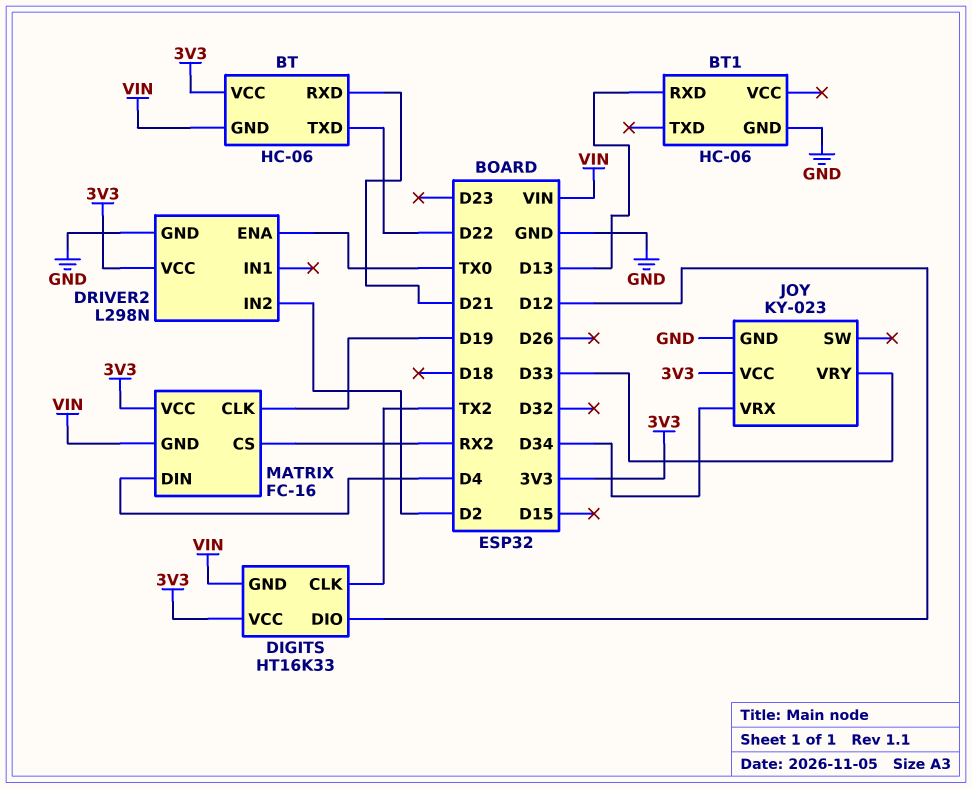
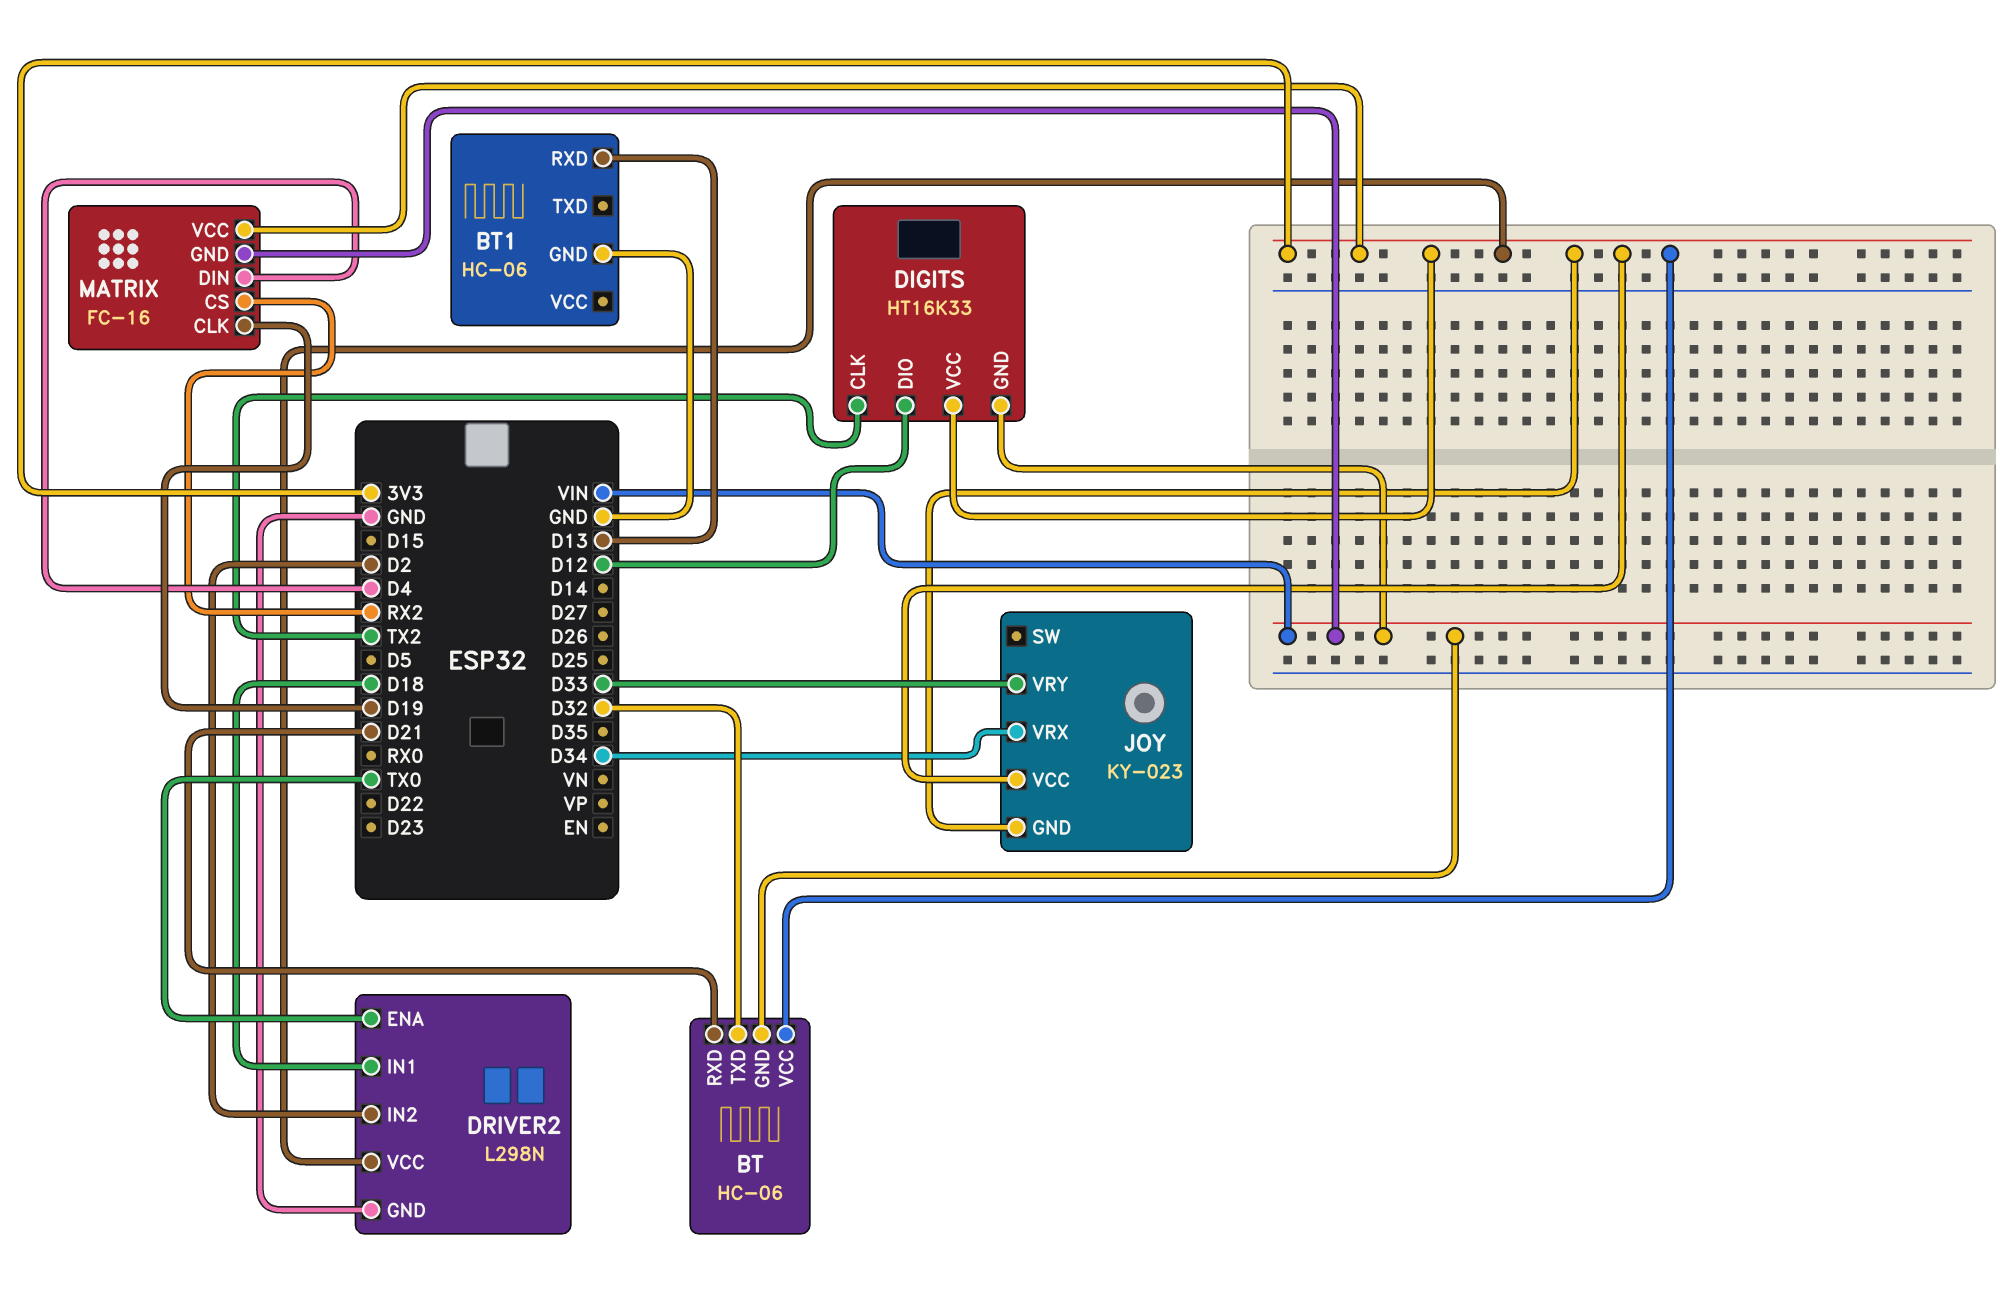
BT pin TXD: D22 -> D32
DRIVER2 pin IN1: none -> D18
JOY pin GND: GND -> 3V3

